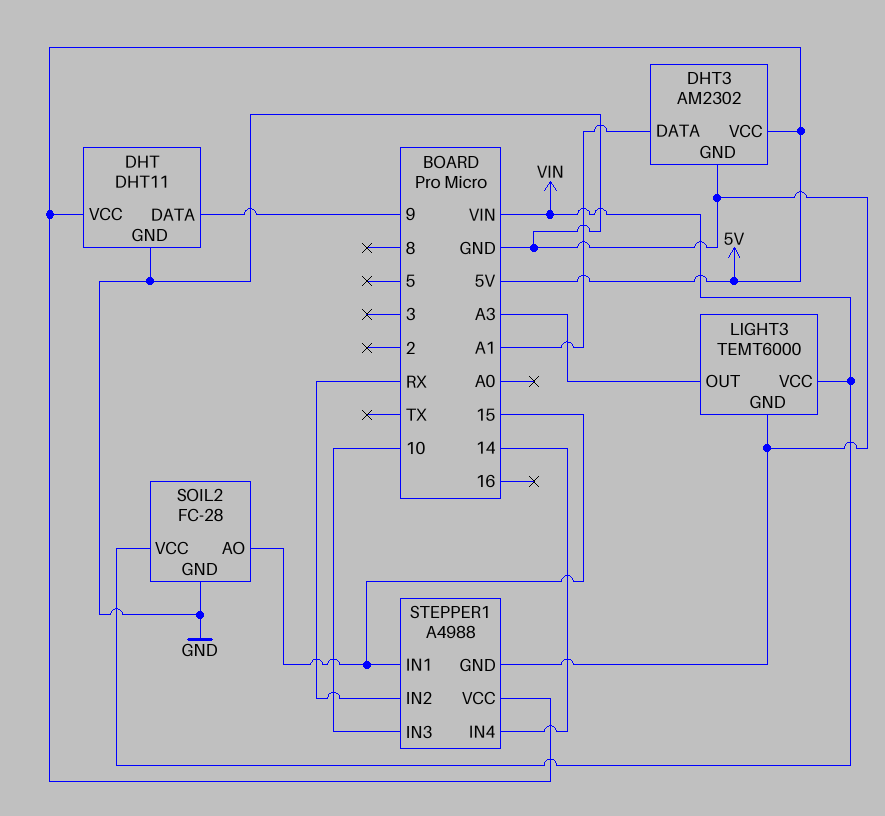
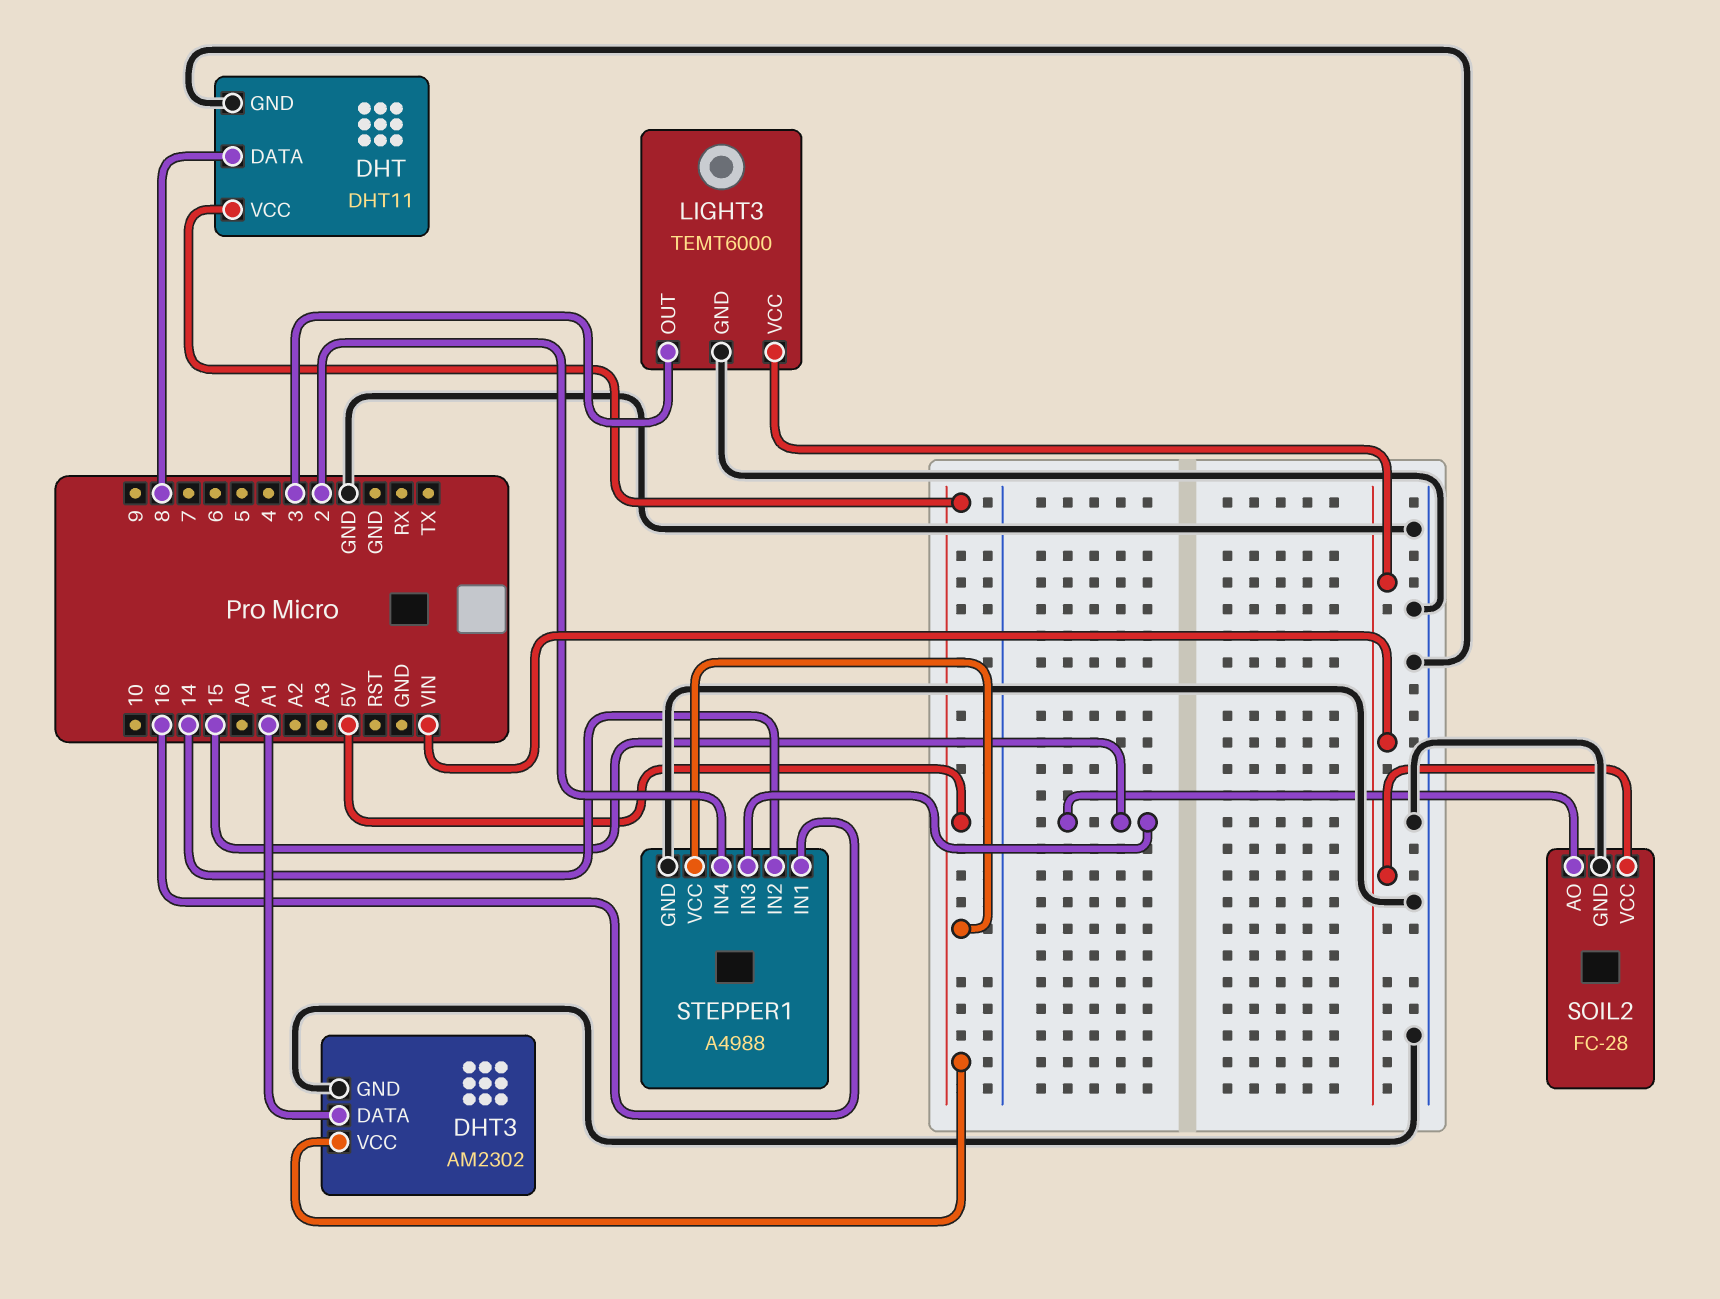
DHT pin DATA: 9 -> 8
LIGHT3 pin OUT: A3 -> 3
STEPPER1 pin IN1: 15 -> 16
STEPPER1 pin IN2: RX -> 14
STEPPER1 pin IN3: 10 -> 15
STEPPER1 pin IN4: 14 -> 2

